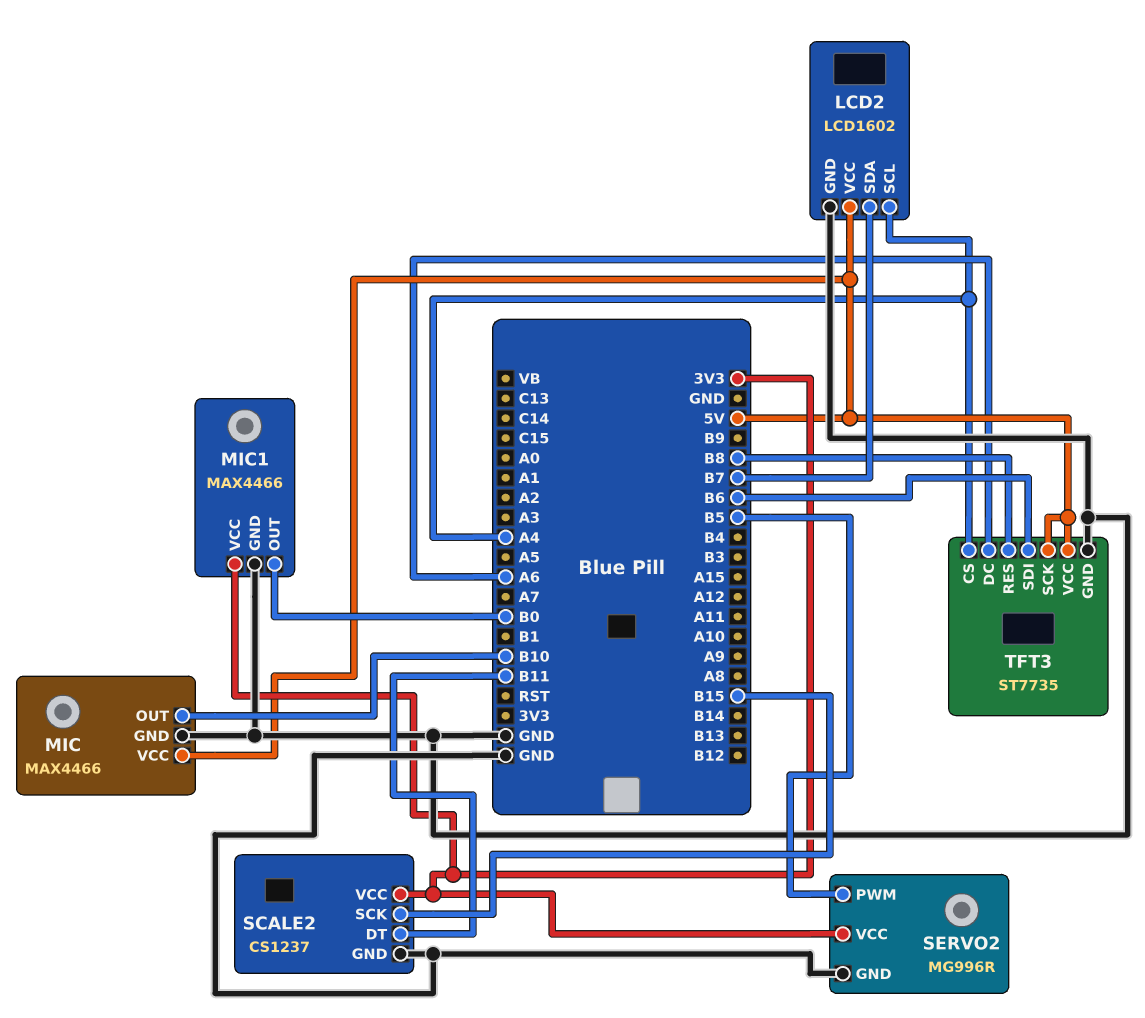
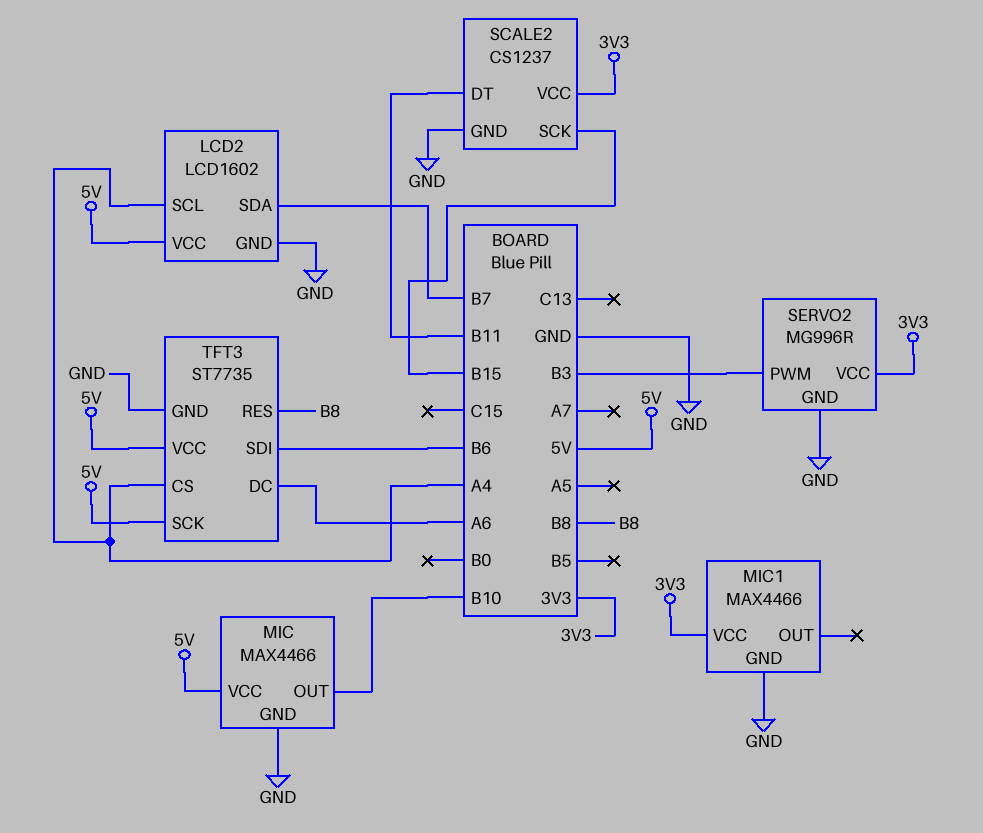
MIC1 pin OUT: B0 -> none
SERVO2 pin PWM: B5 -> B3

